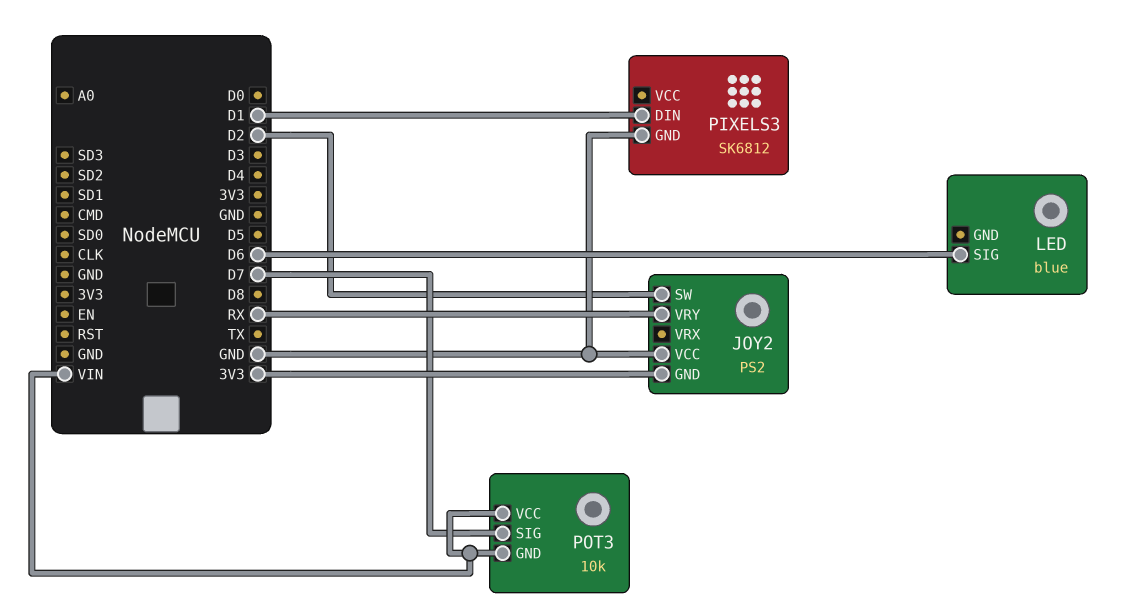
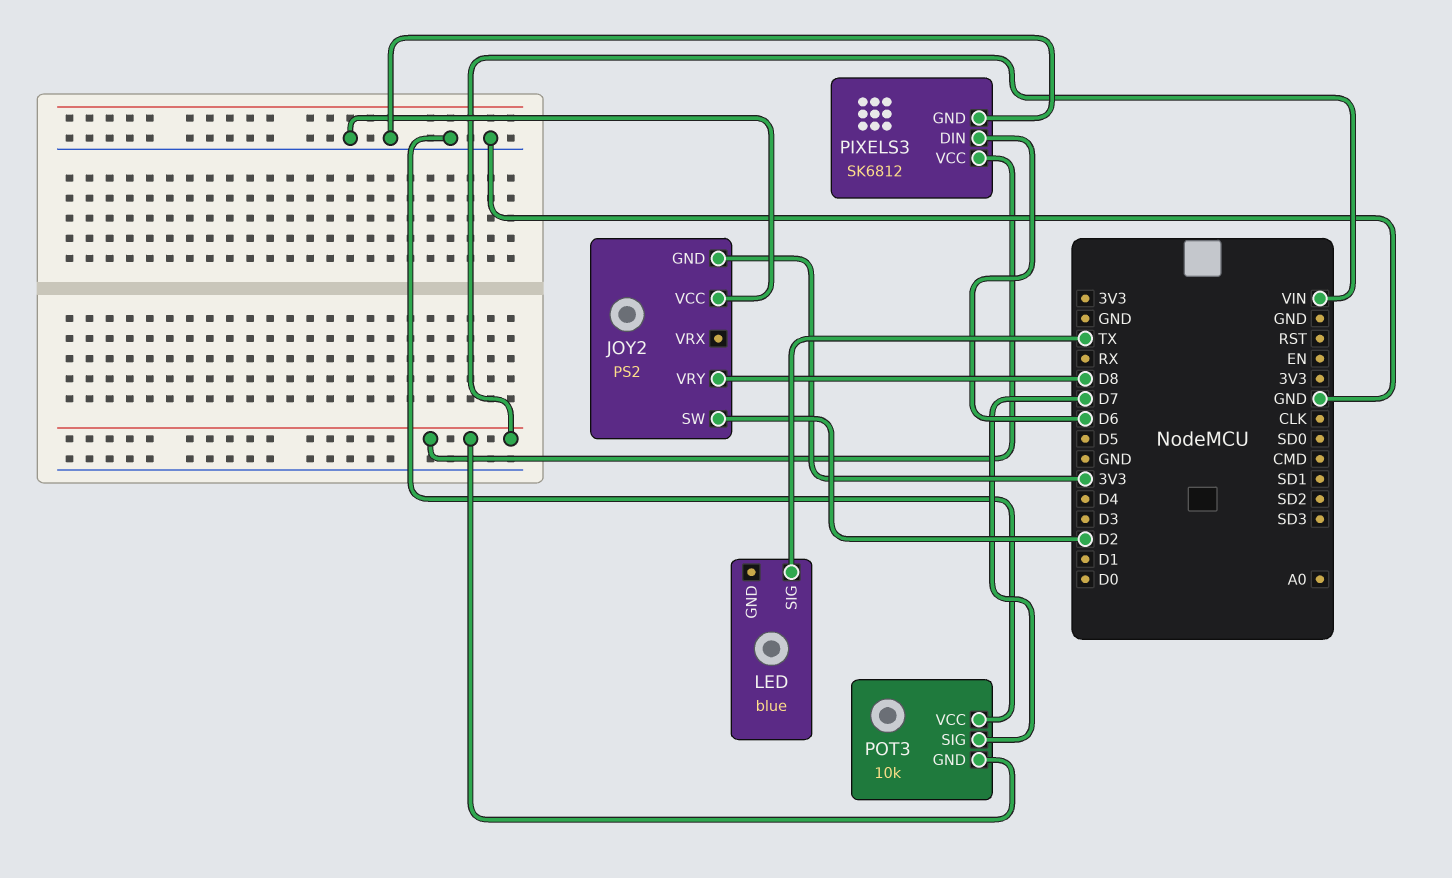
JOY2 pin VRY: RX -> D8
LED pin SIG: D6 -> TX
PIXELS3 pin DIN: D1 -> D6
PIXELS3 pin VCC: none -> VIN
POT3 pin VCC: VIN -> GND

